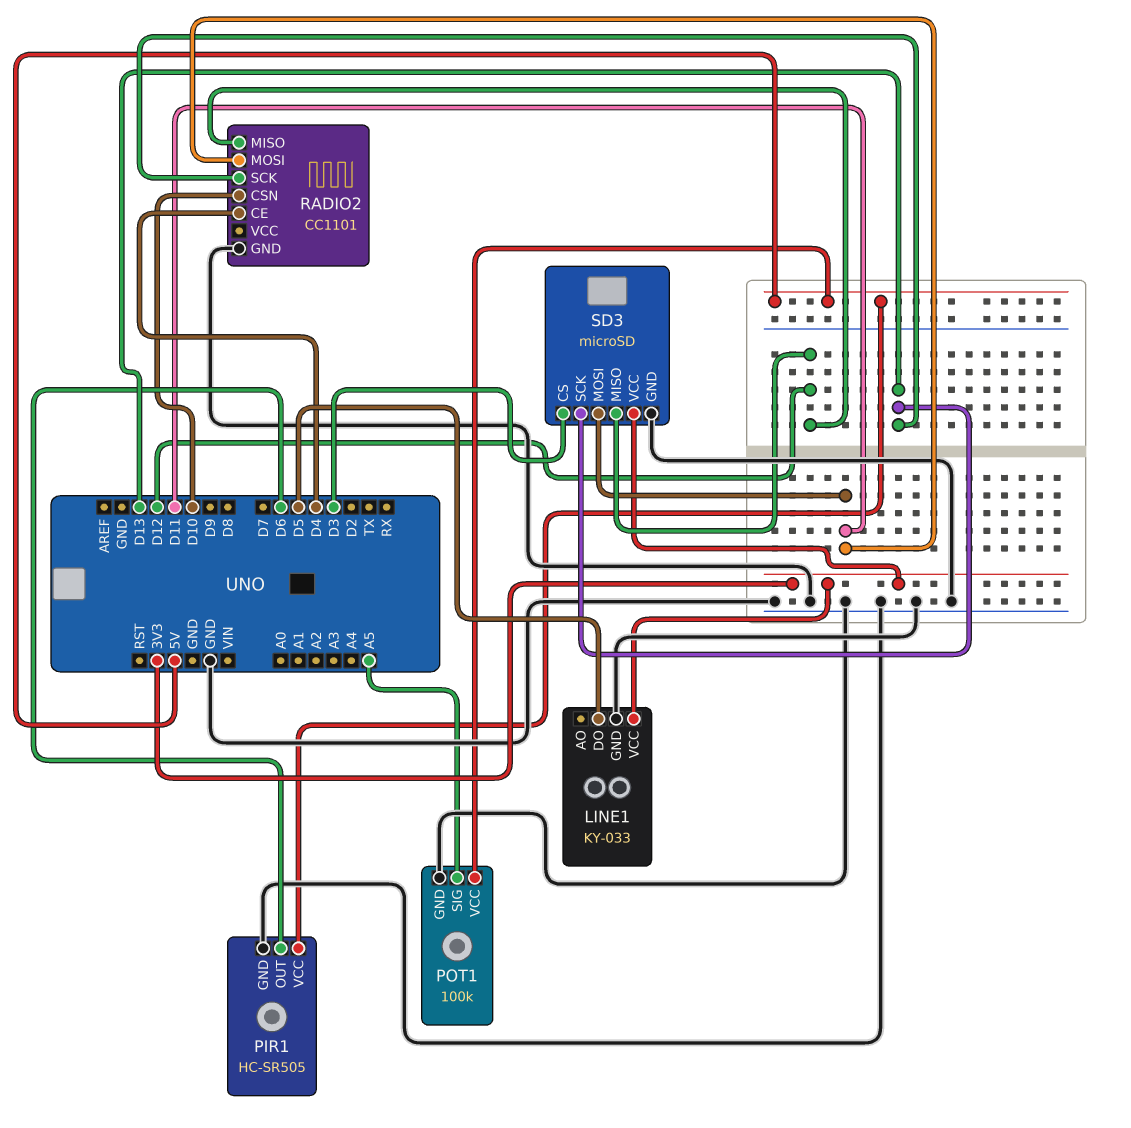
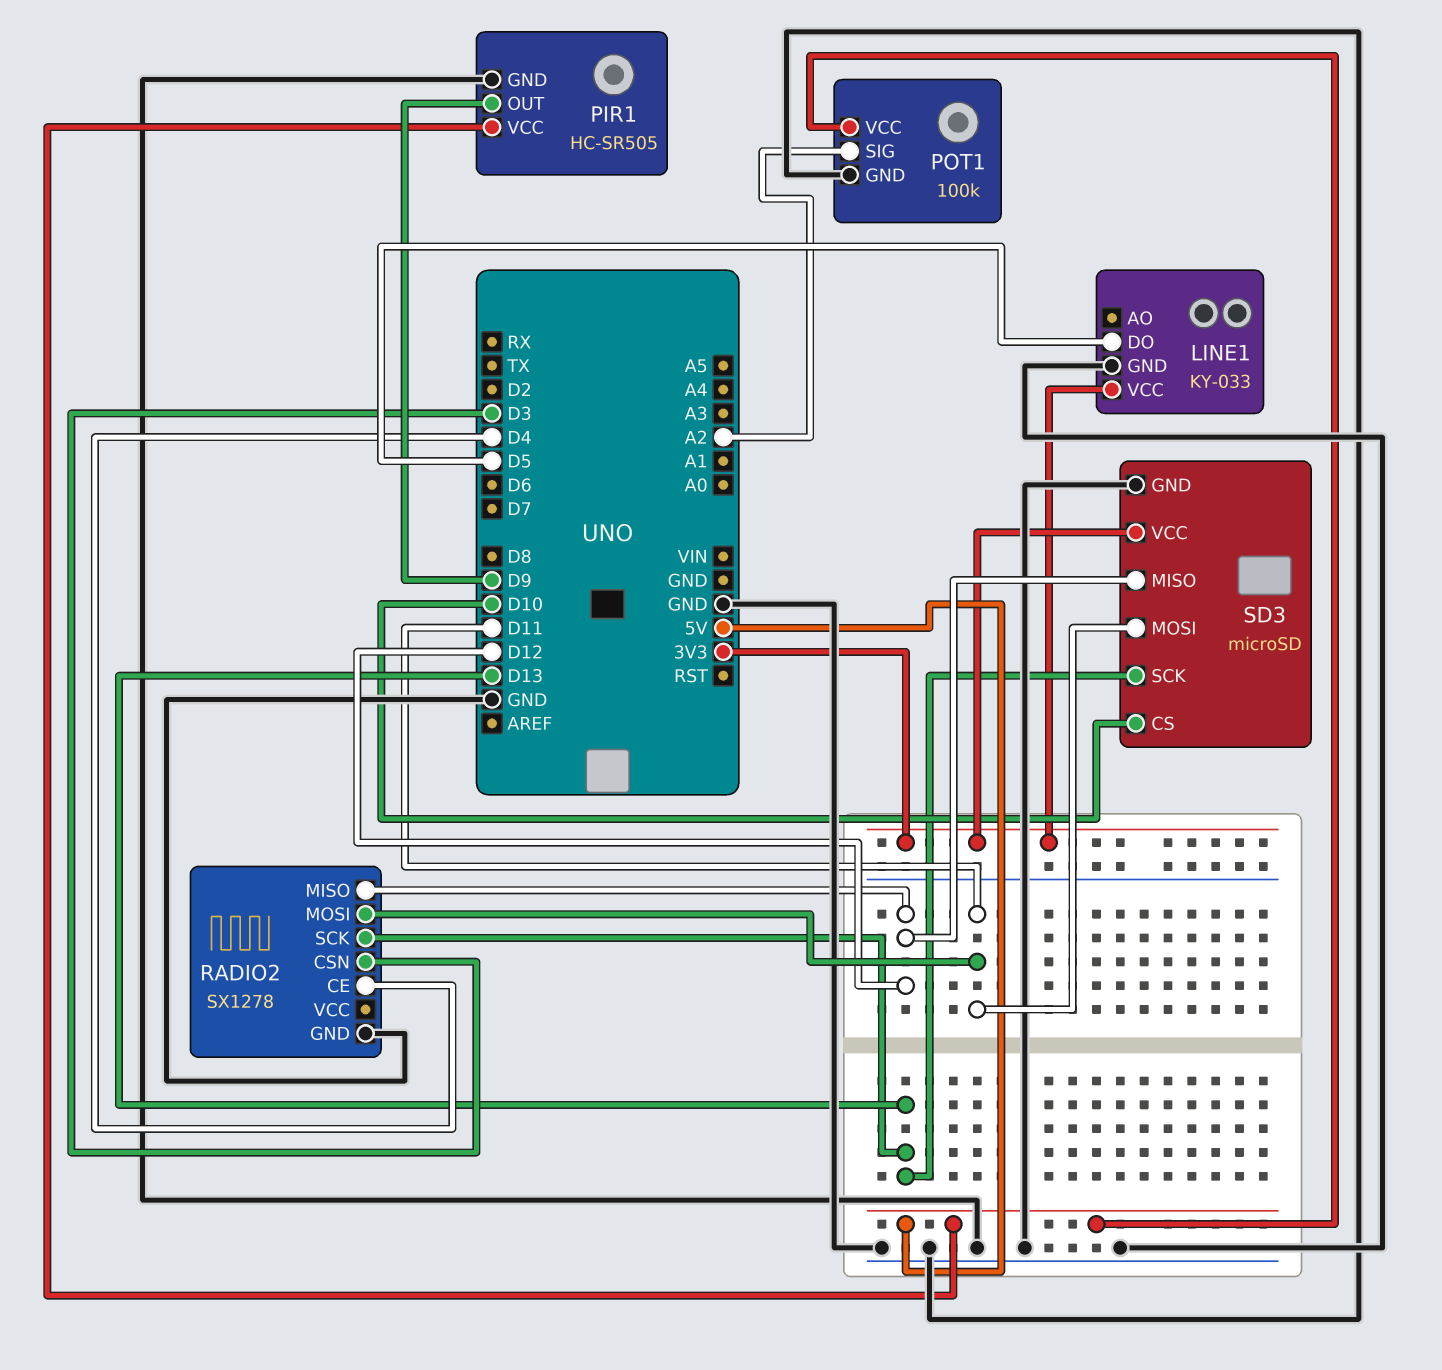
PIR1 pin OUT: D6 -> D9
POT1 pin SIG: A5 -> A2
RADIO2: CC1101 -> SX1278
RADIO2 pin CSN: D10 -> D3
SD3 pin CS: D3 -> D10

